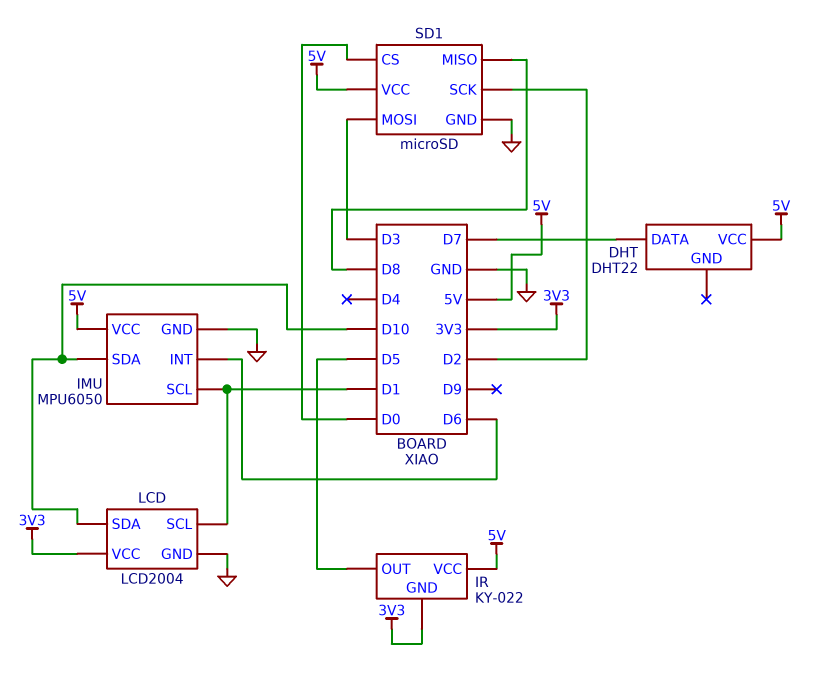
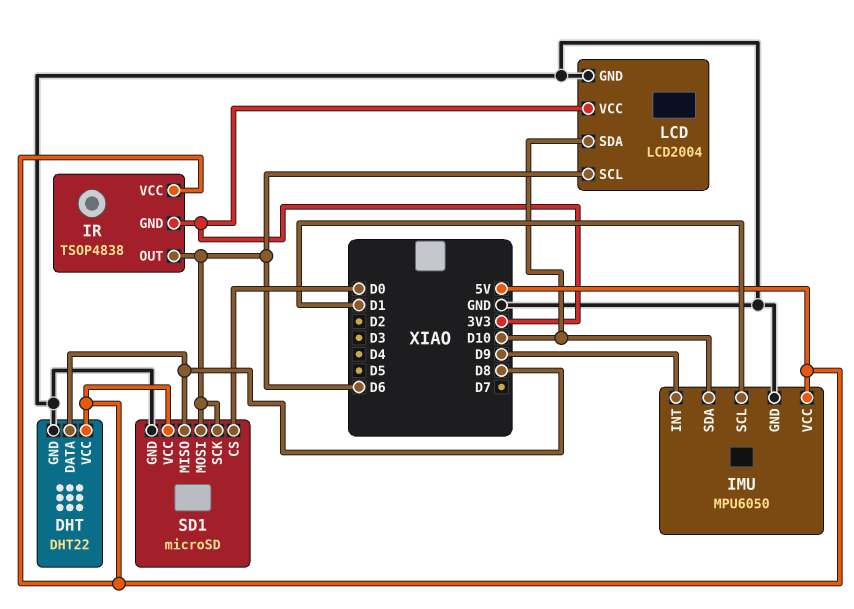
DHT pin DATA: D7 -> D8
DHT pin GND: none -> GND
IMU pin INT: D6 -> D9
IR: KY-022 -> TSOP4838
IR pin OUT: D5 -> D6
LCD pin SCL: D1 -> D6
SD1 pin MOSI: D3 -> D6
SD1 pin SCK: D2 -> D6

